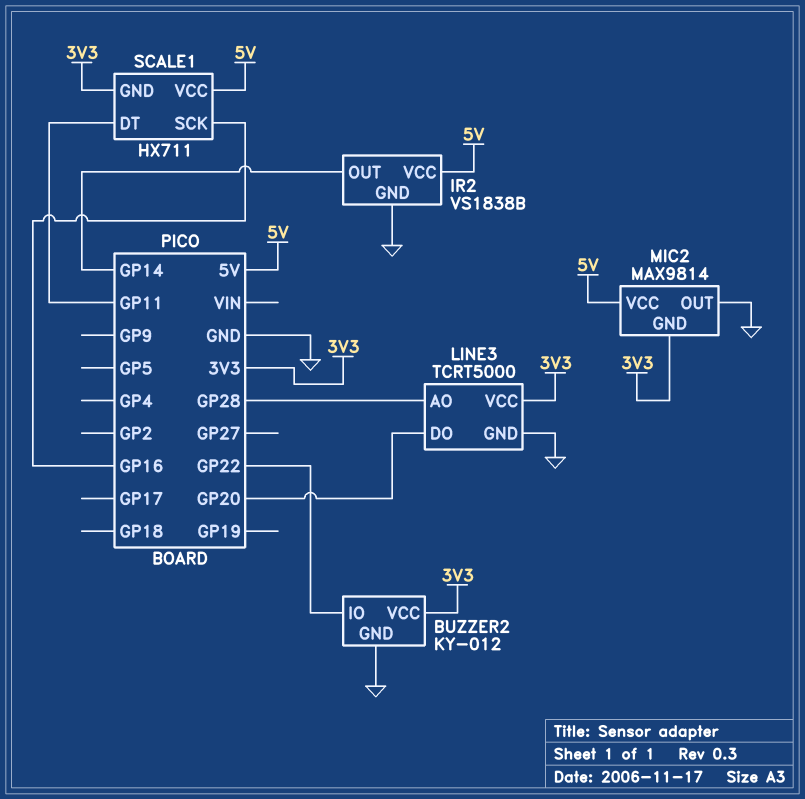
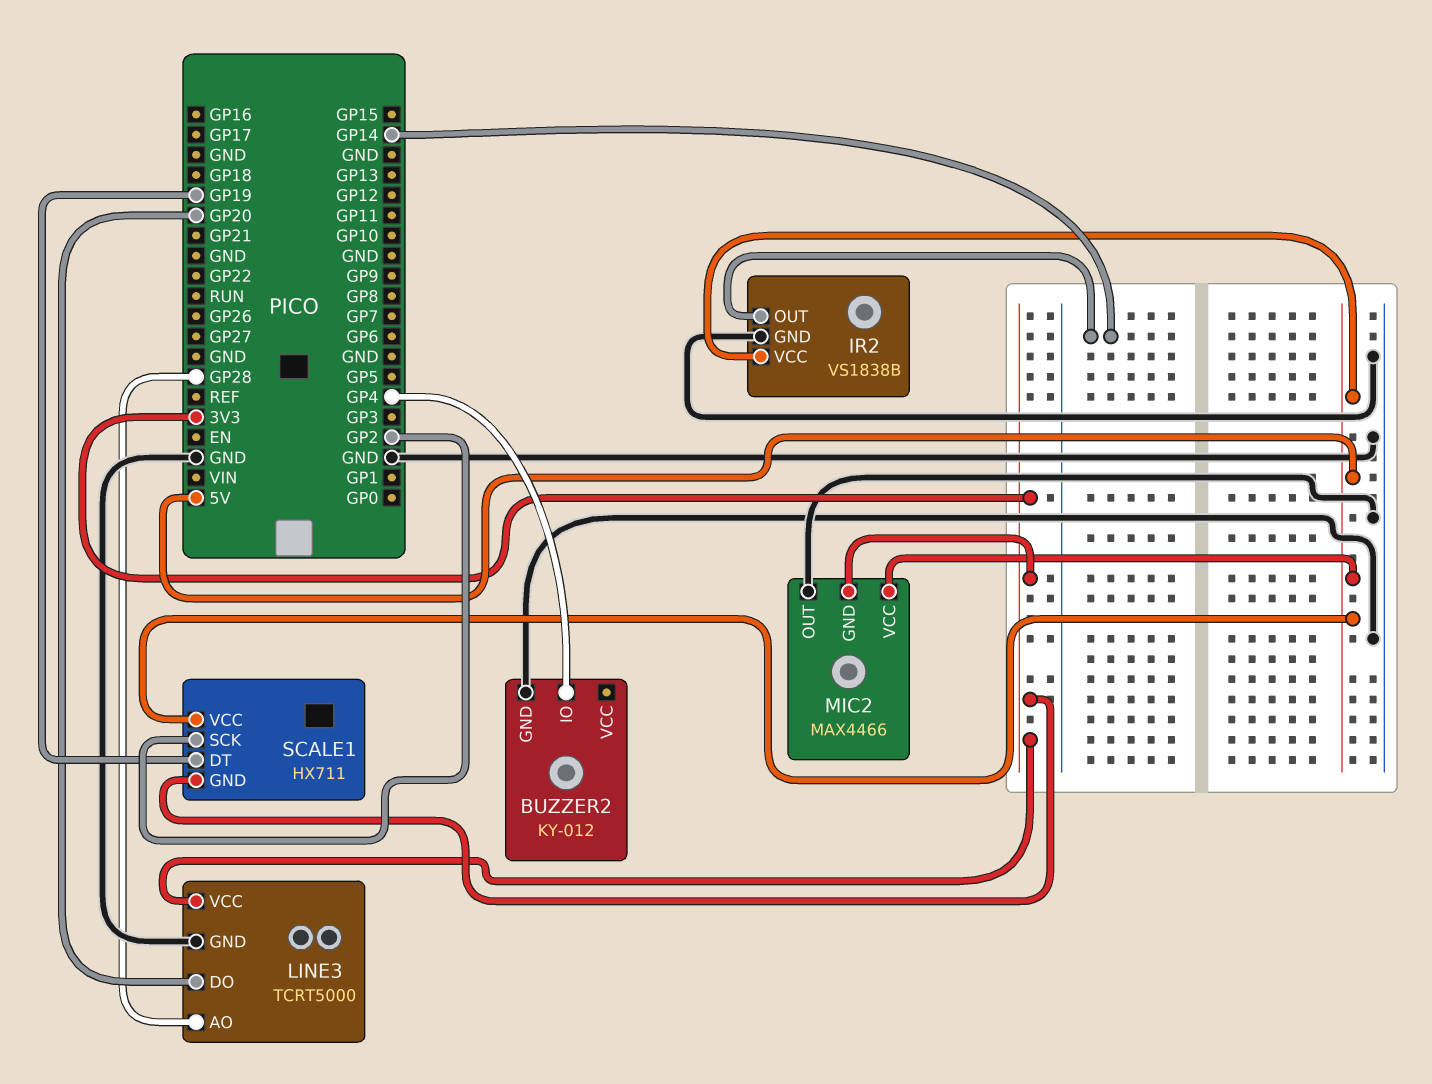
BUZZER2 pin IO: GP22 -> GP4
BUZZER2 pin VCC: 3V3 -> none
MIC2: MAX9814 -> MAX4466
SCALE1 pin DT: GP11 -> GP19
SCALE1 pin SCK: GP16 -> GP2

